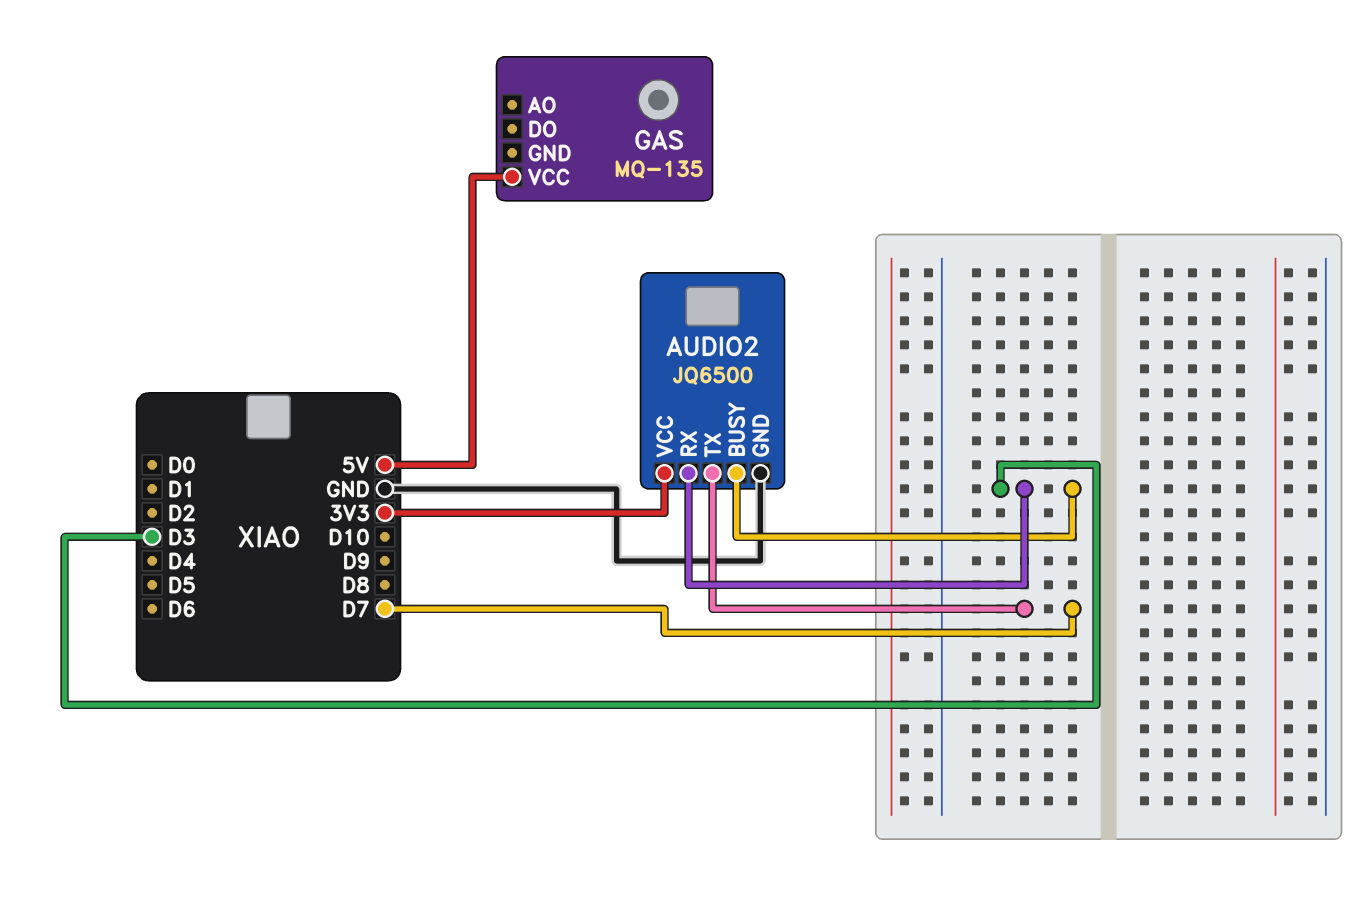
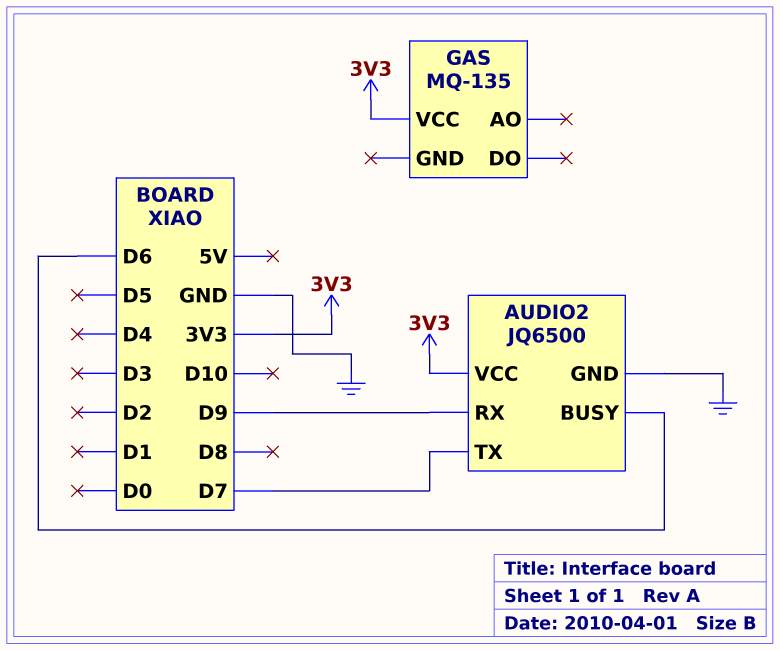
AUDIO2 pin BUSY: D3 -> D6
AUDIO2 pin RX: D3 -> D9
GAS pin VCC: 5V -> 3V3

